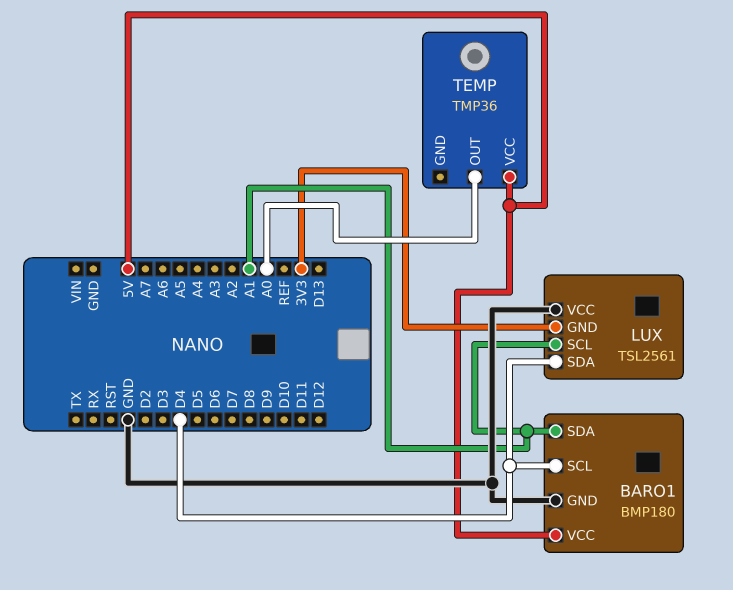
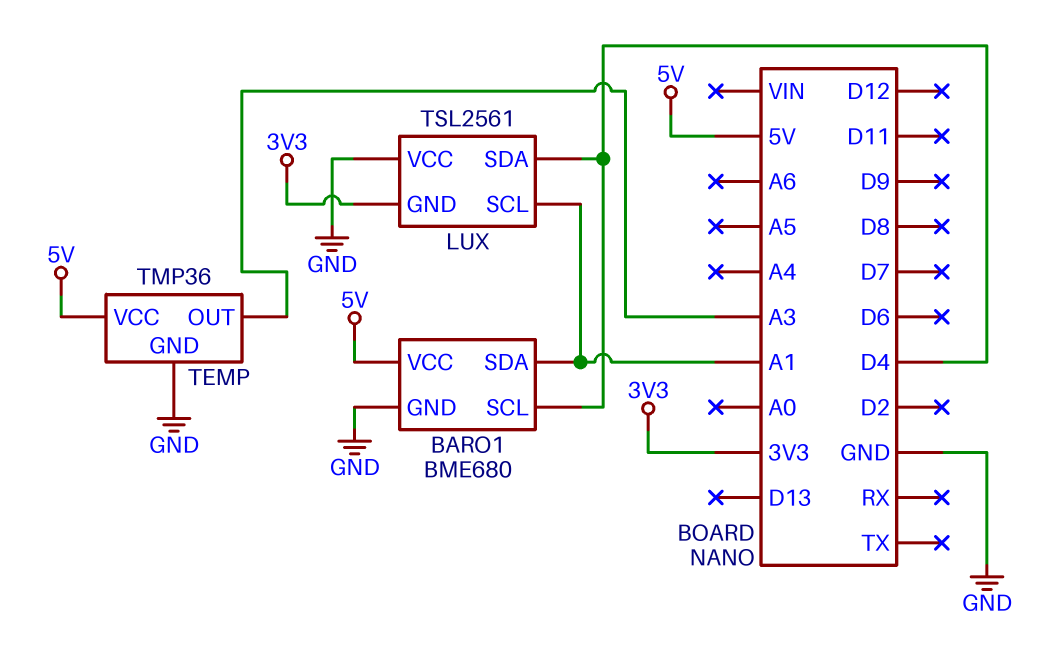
BARO1: BMP180 -> BME680
TEMP pin GND: none -> GND
TEMP pin OUT: A0 -> A3

